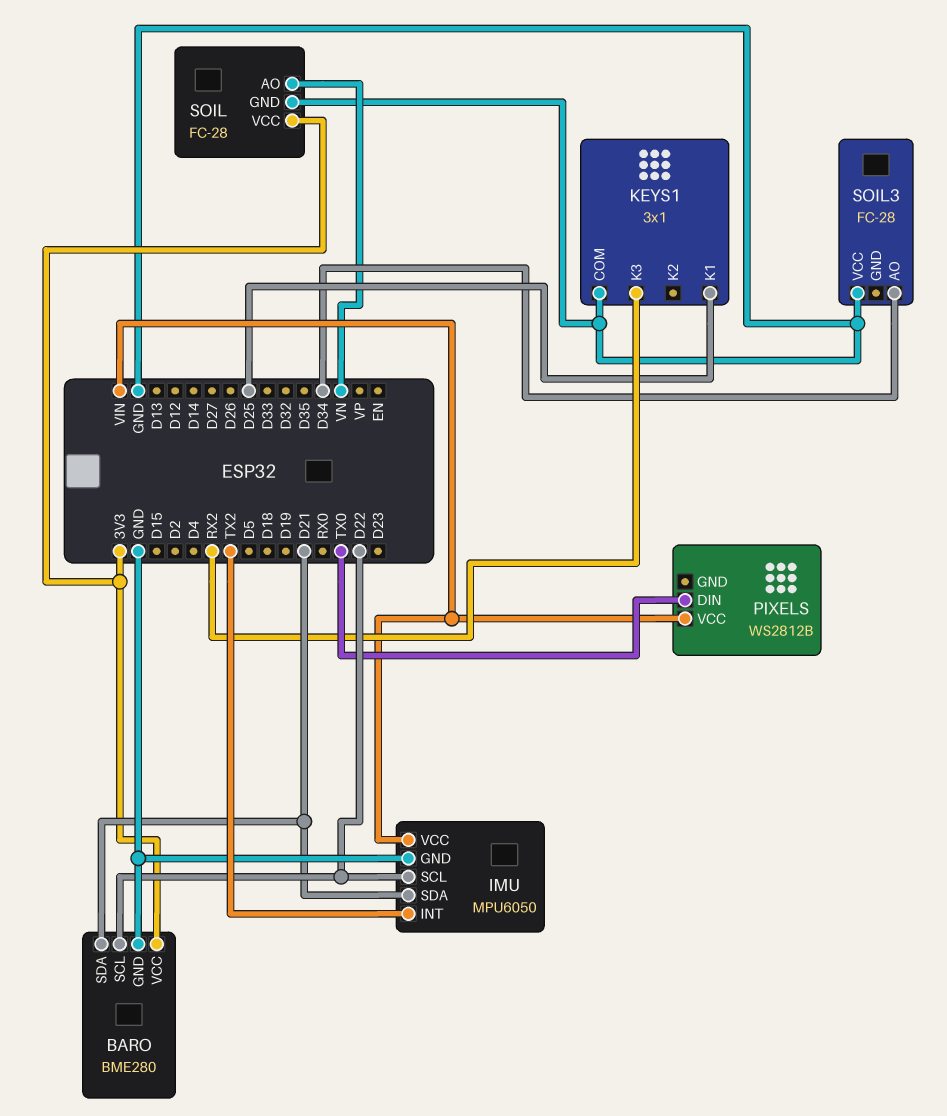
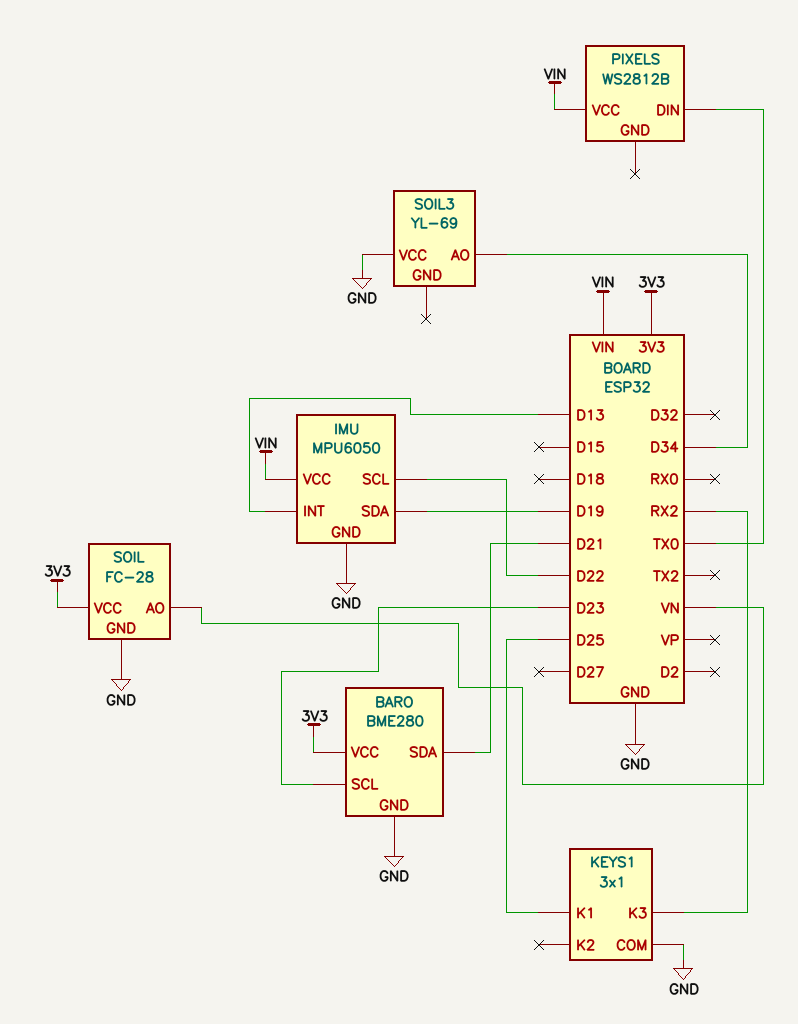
BARO pin SCL: D22 -> D23
IMU pin INT: TX2 -> D13
IMU pin SDA: D21 -> D19
SOIL3: FC-28 -> YL-69

